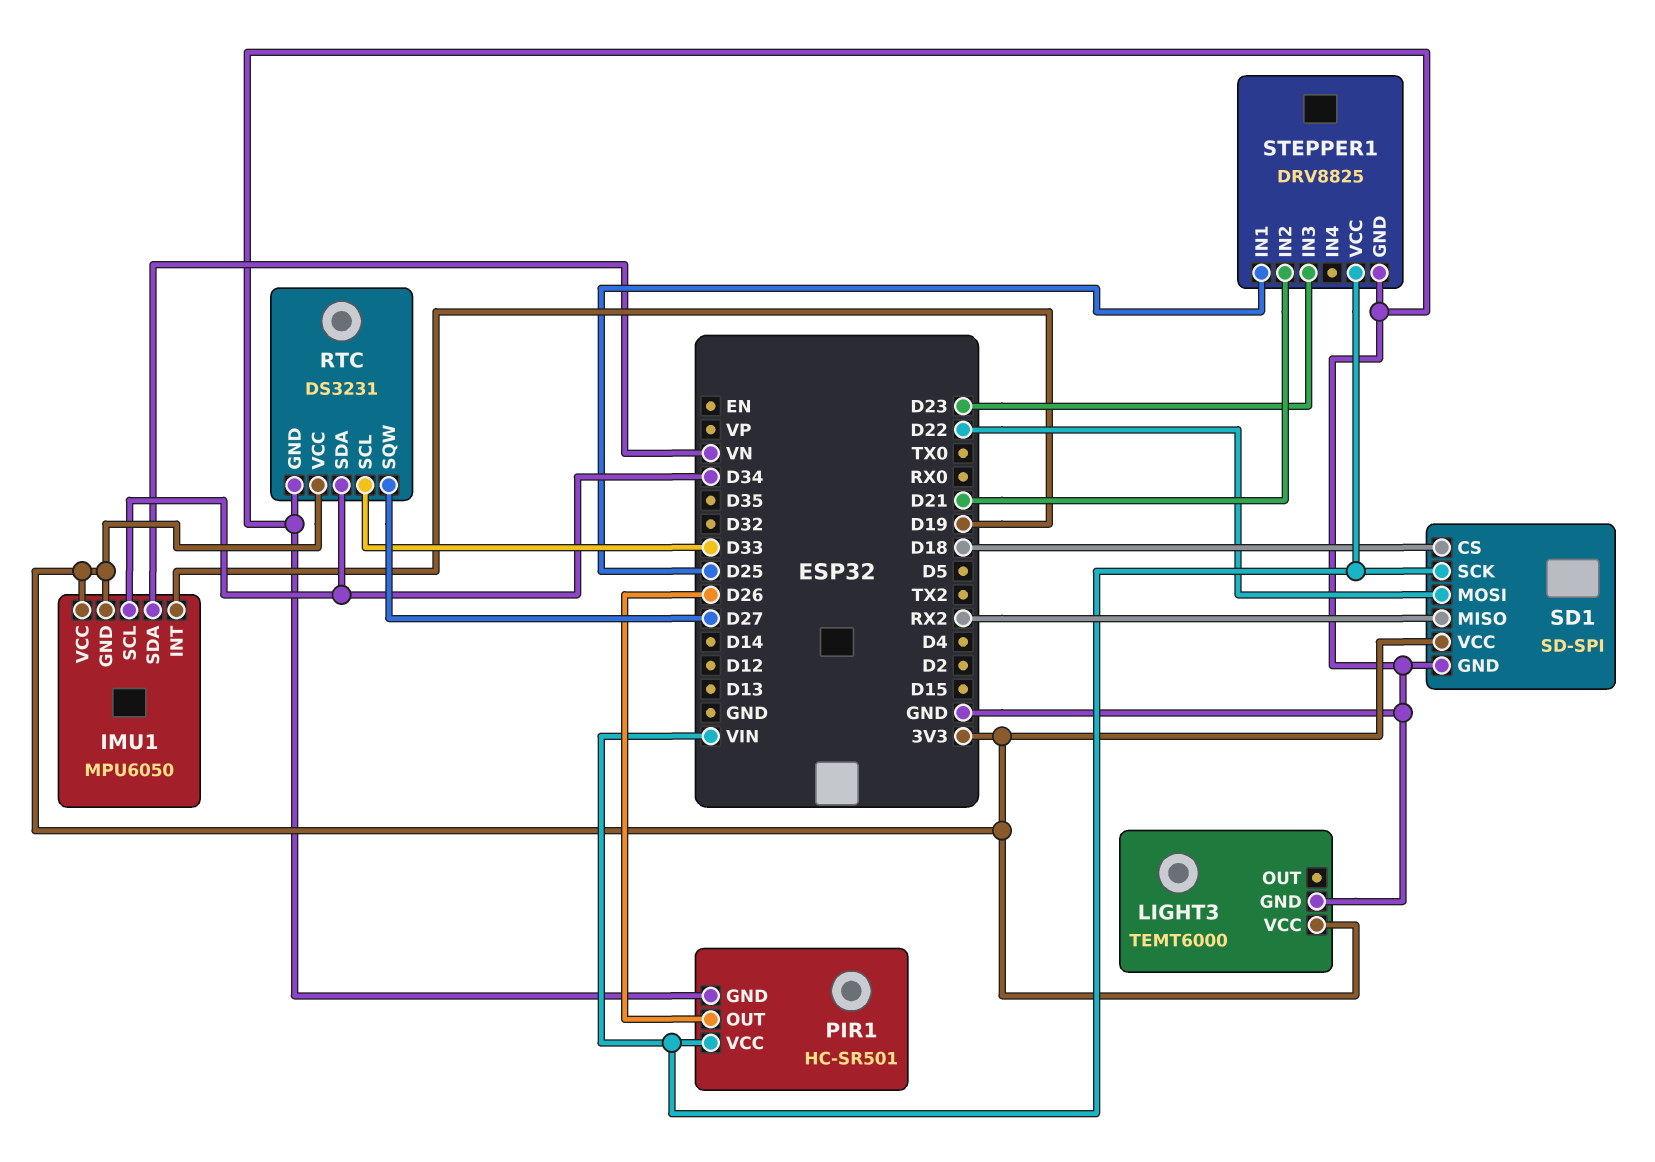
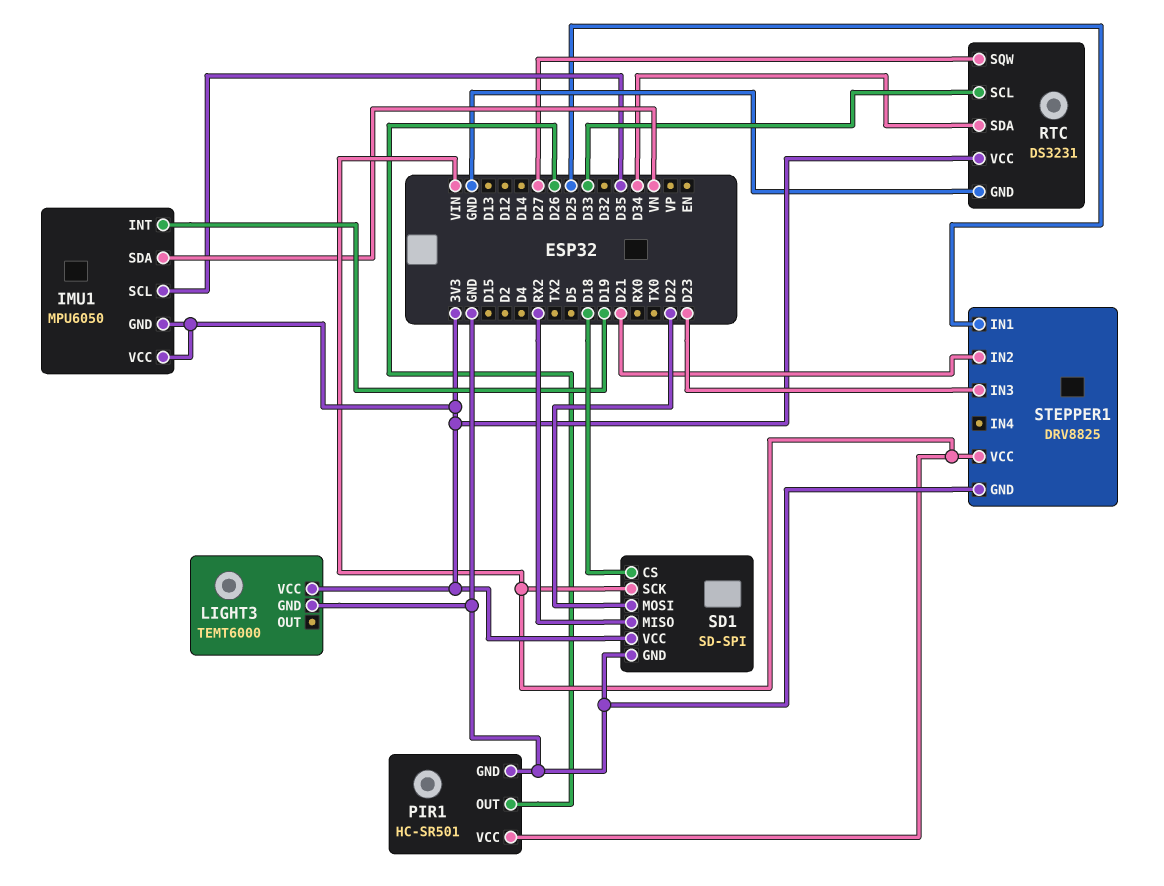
IMU1 pin SCL: D34 -> D35

